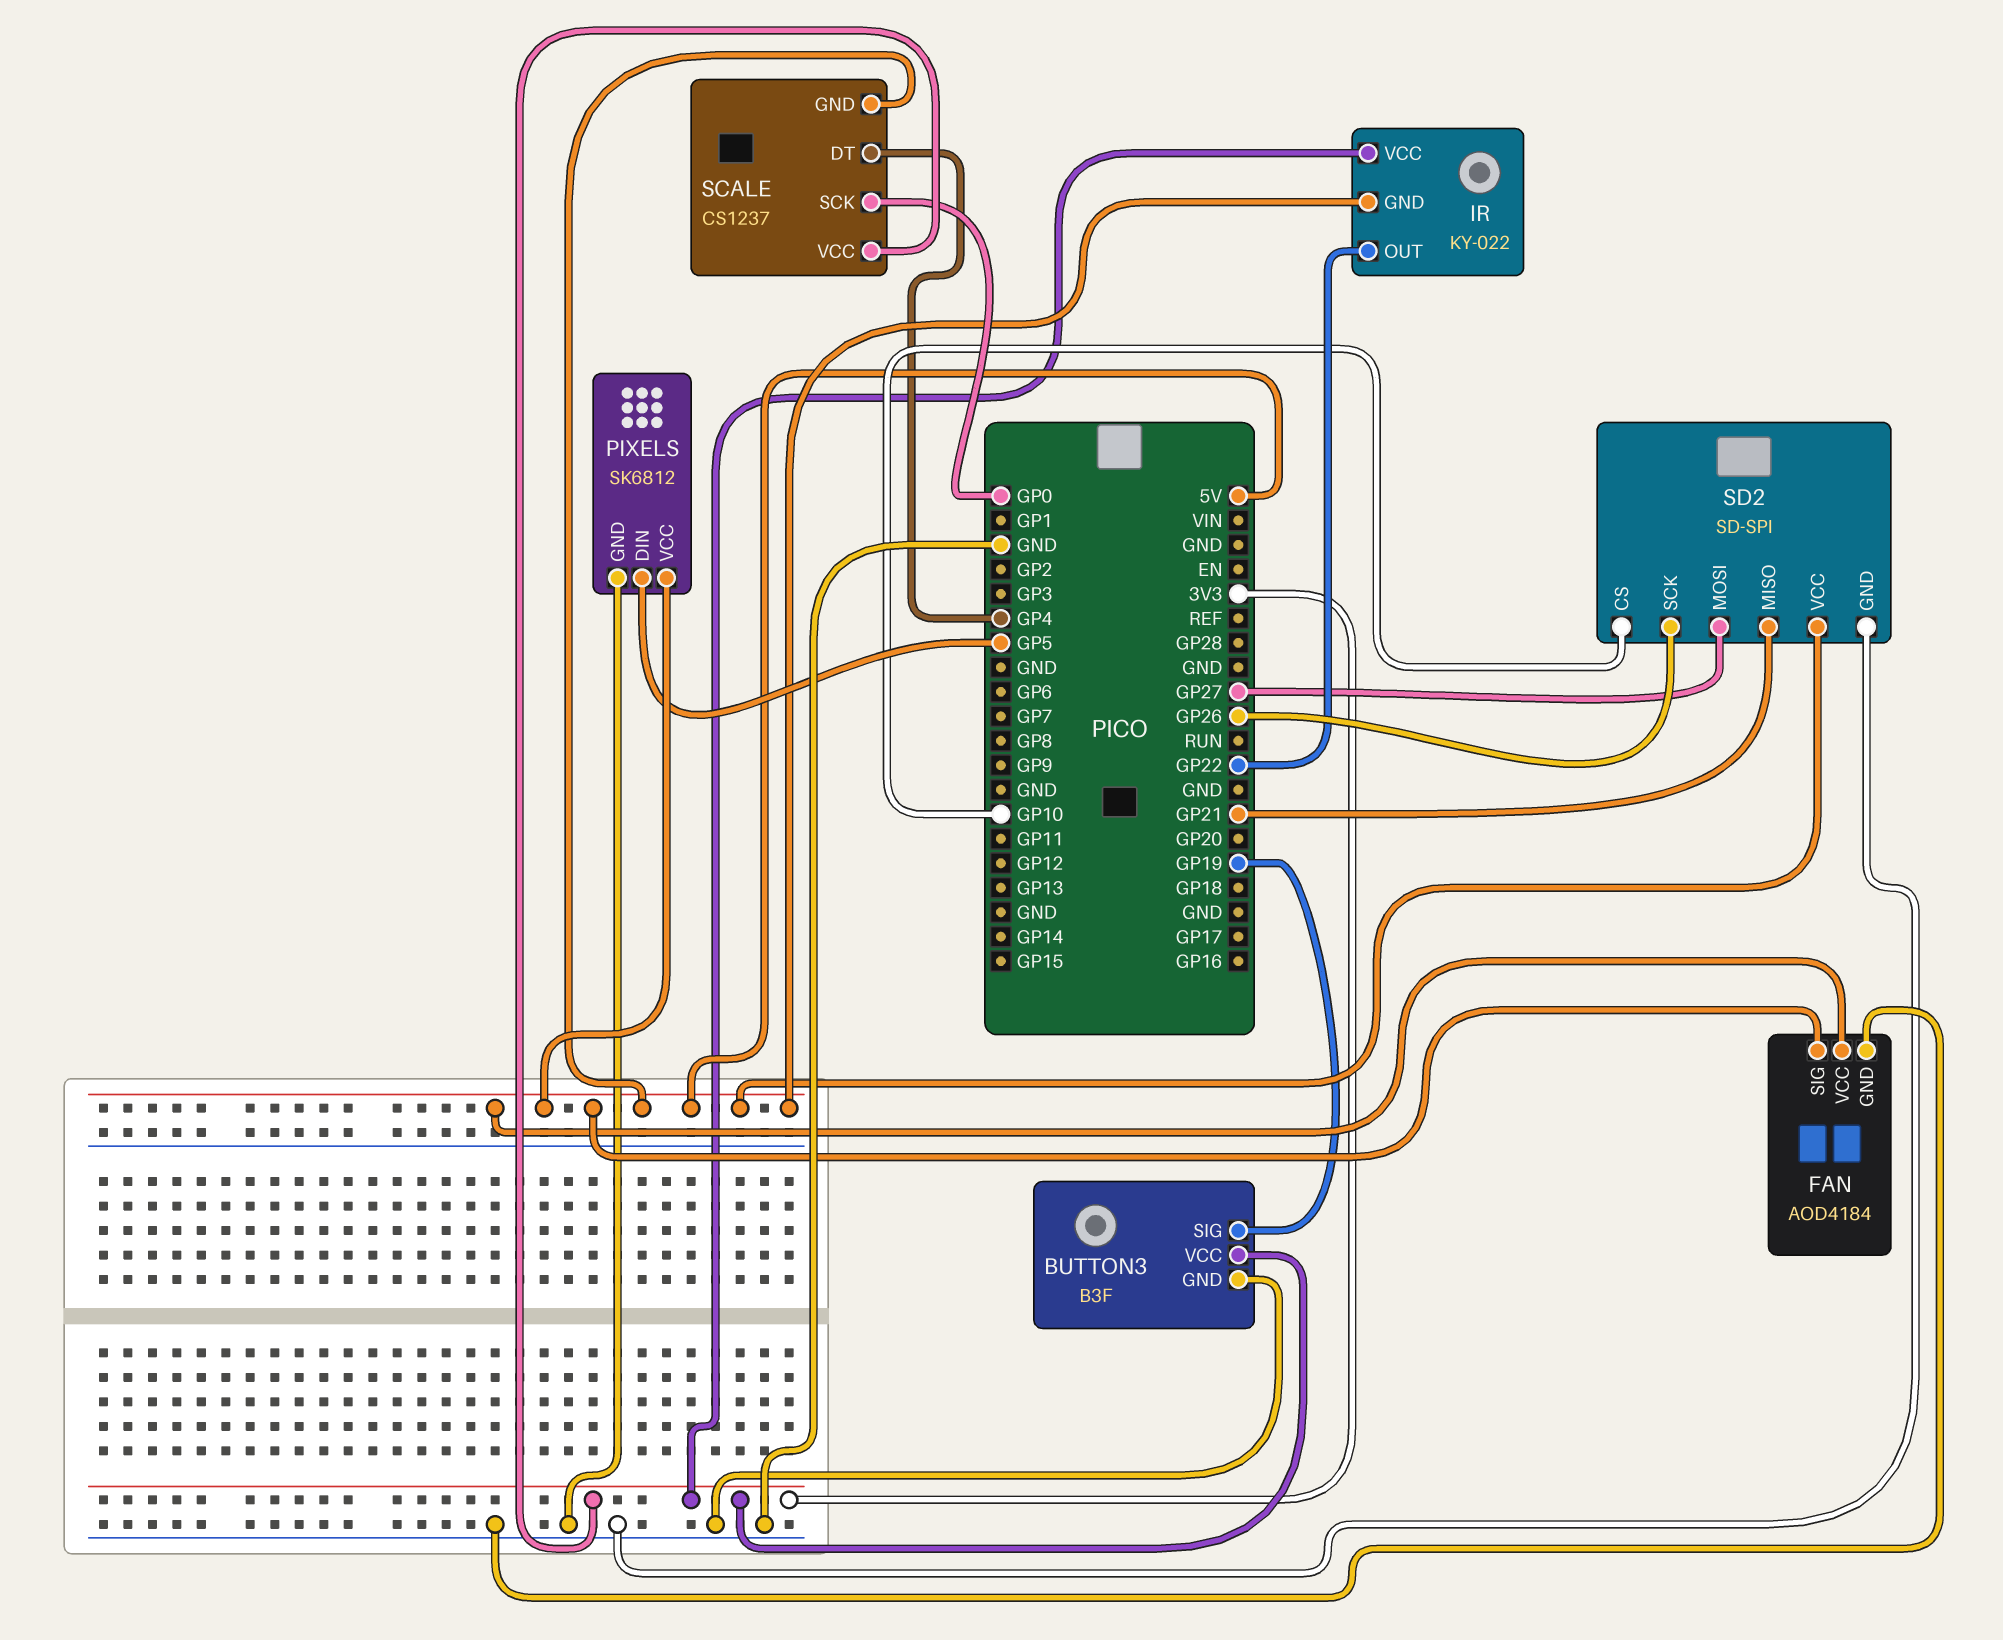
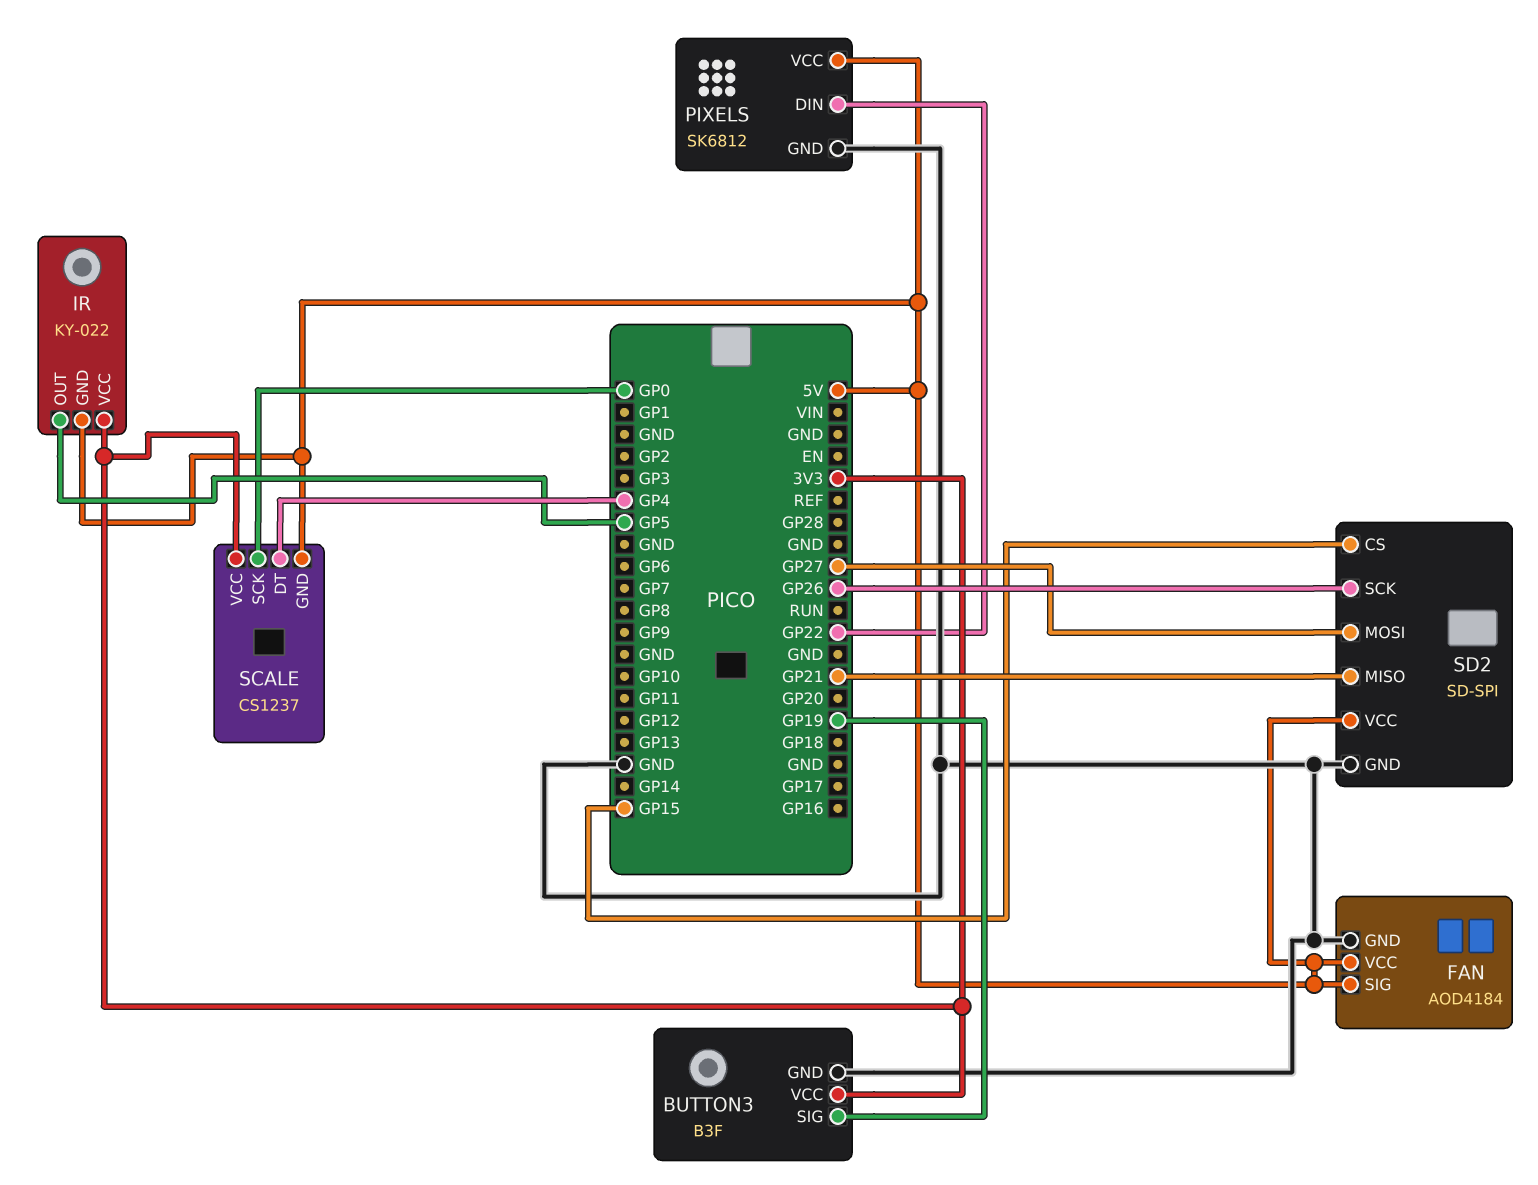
IR pin OUT: GP22 -> GP5
PIXELS pin DIN: GP5 -> GP22
SD2 pin CS: GP10 -> GP15

